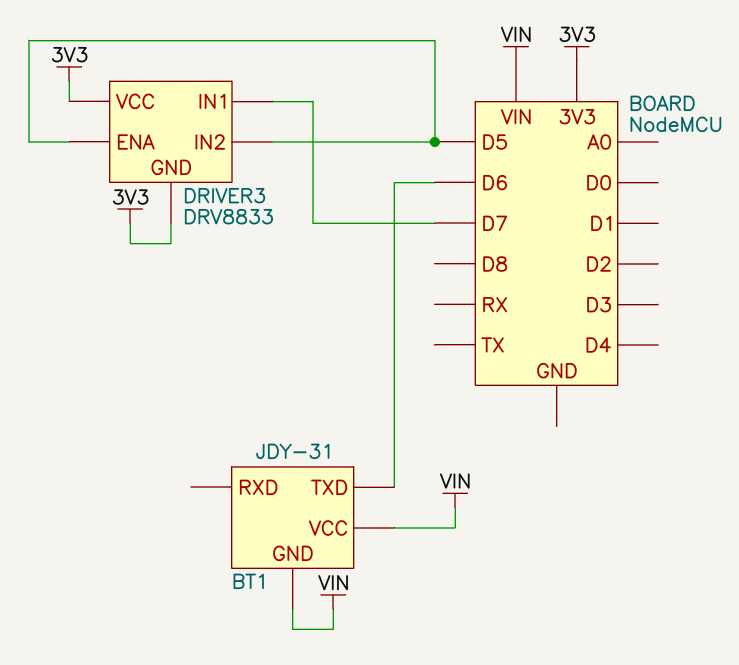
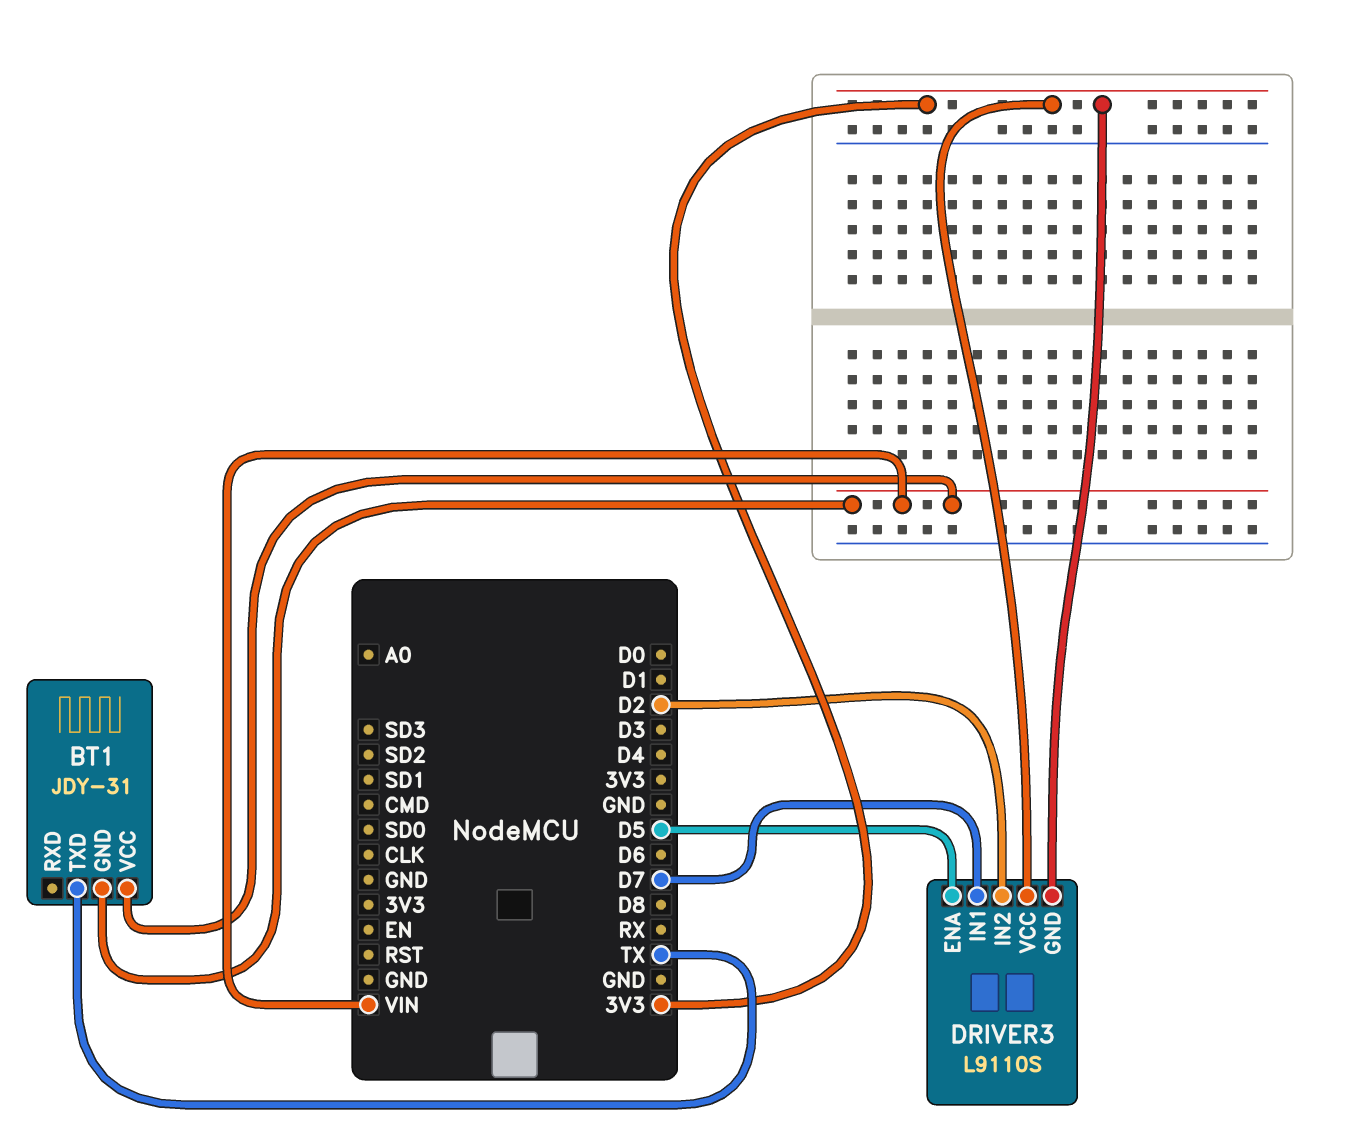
BT1 pin TXD: D6 -> TX
DRIVER3: DRV8833 -> L9110S
DRIVER3 pin IN2: D5 -> D2

